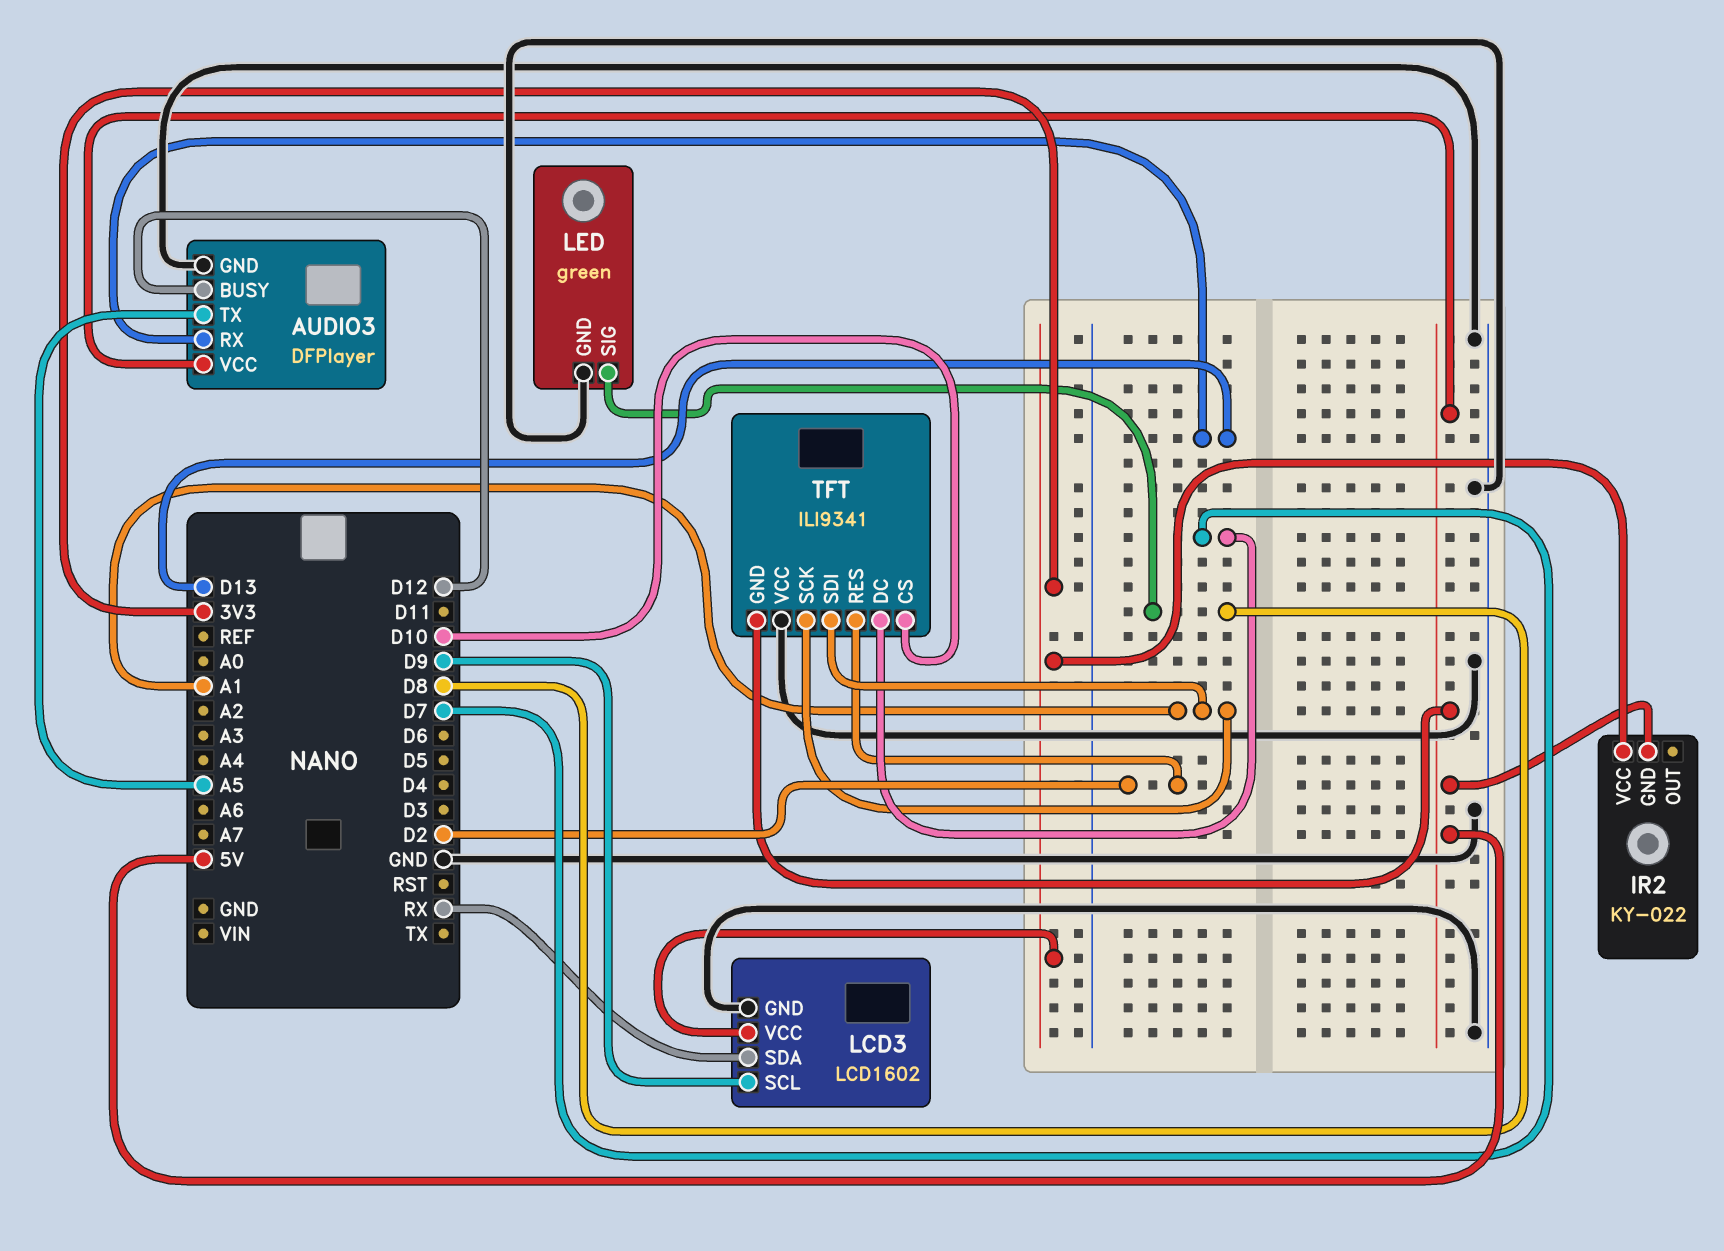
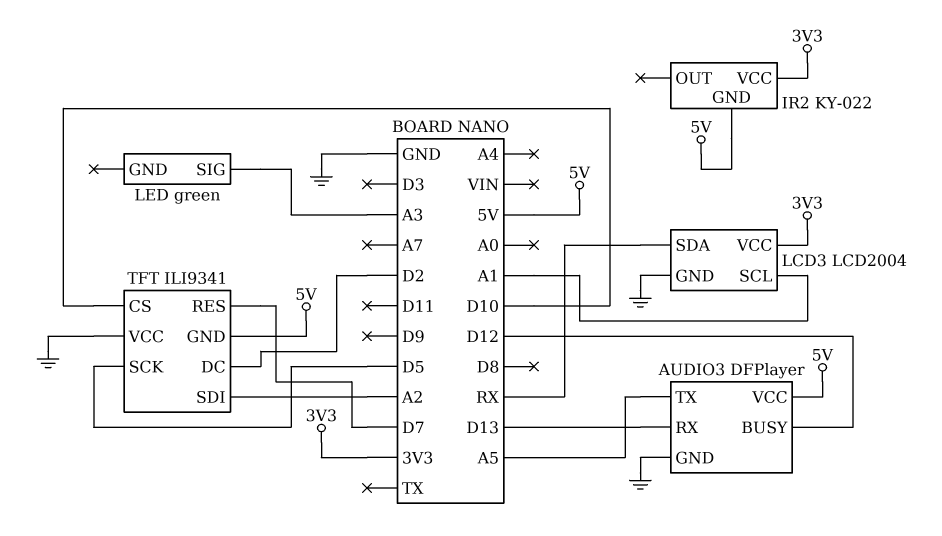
LCD3: LCD1602 -> LCD2004
LCD3 pin SCL: D9 -> A1
LED pin GND: GND -> none
LED pin SIG: D8 -> A3
TFT pin DC: D7 -> D2
TFT pin RES: D2 -> D7
TFT pin SCK: A1 -> D5
TFT pin SDI: A1 -> A2

